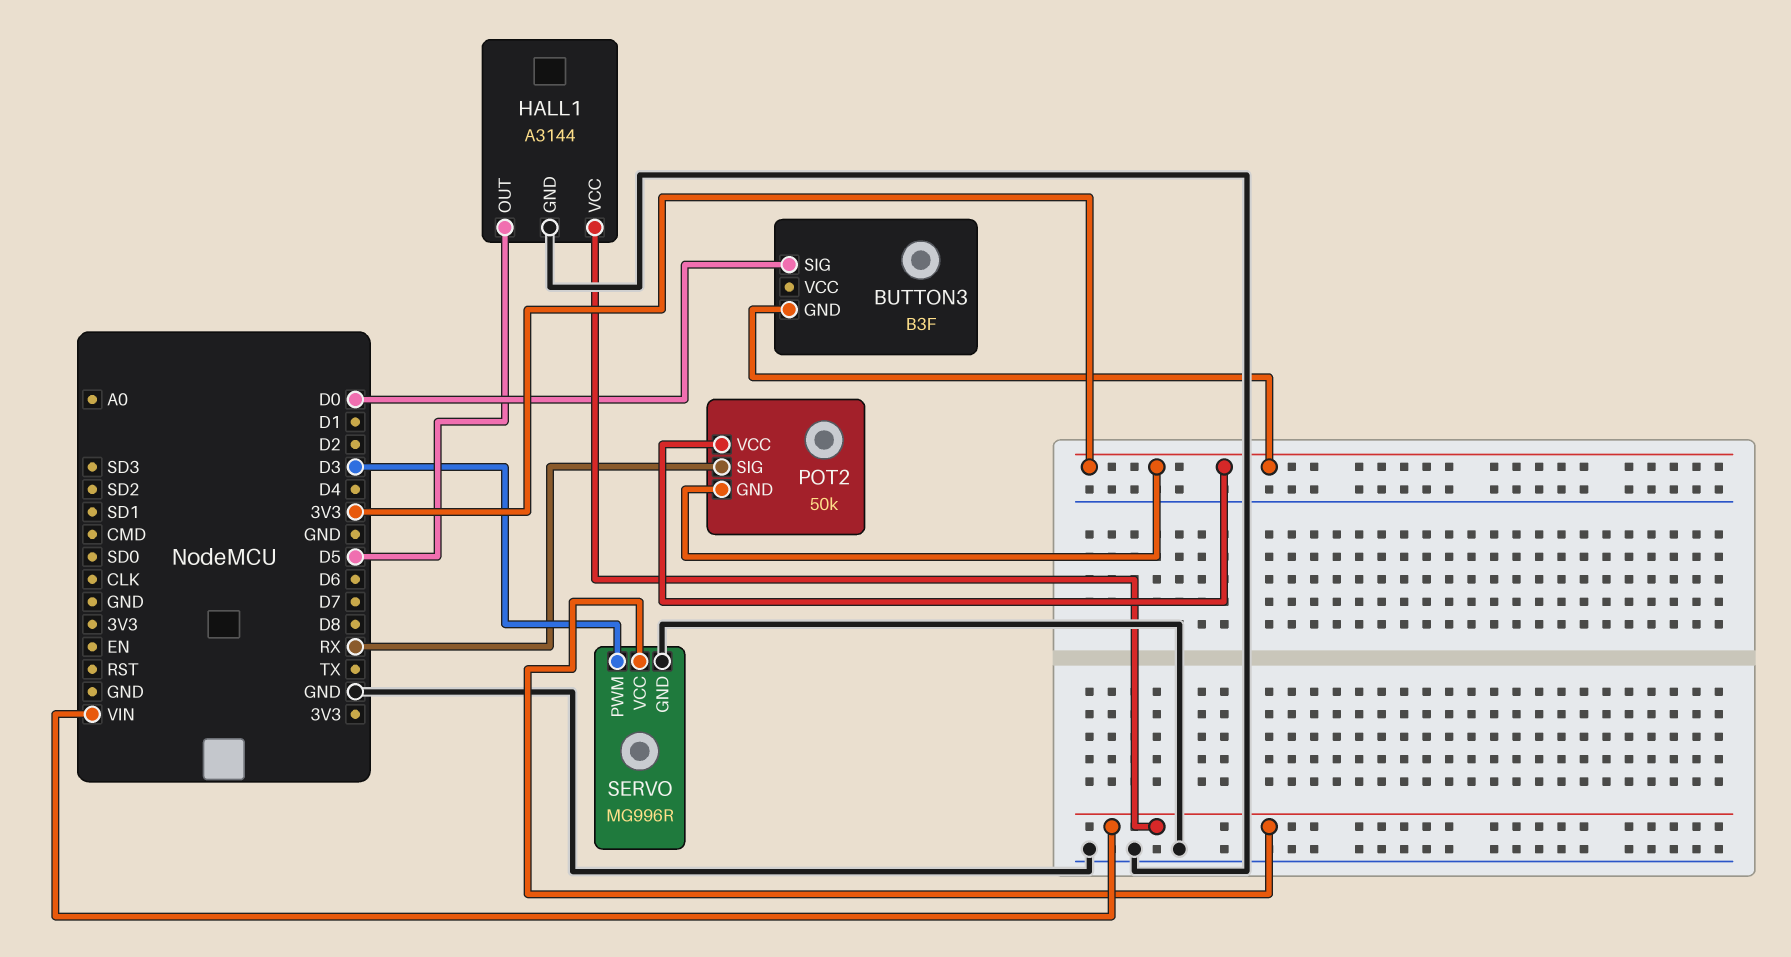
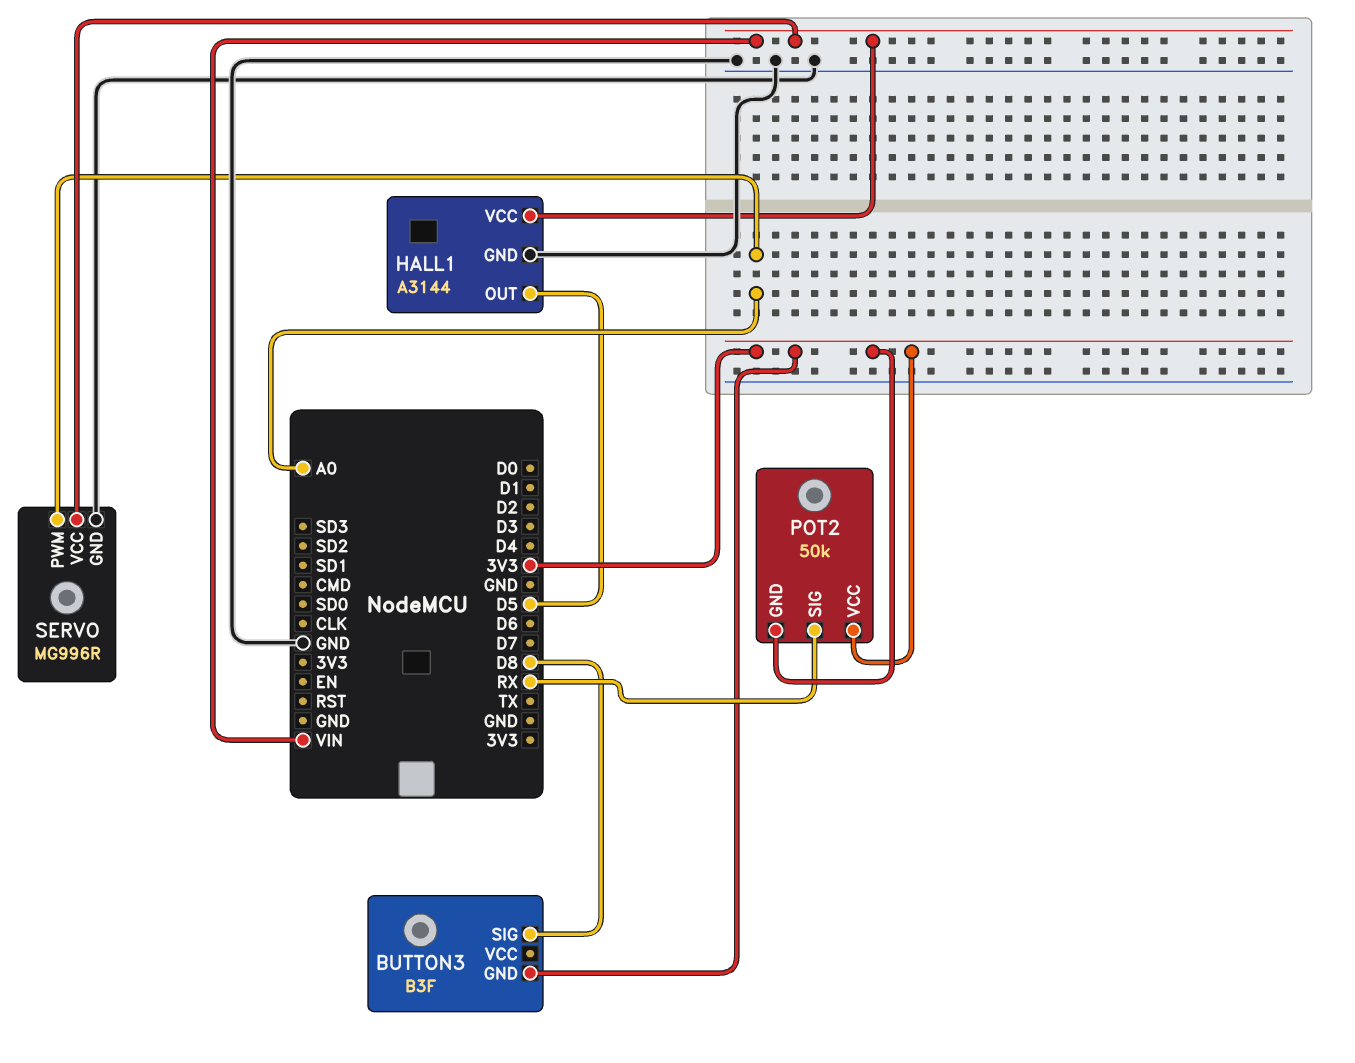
BUTTON3 pin SIG: D0 -> D8
SERVO pin PWM: D3 -> A0

